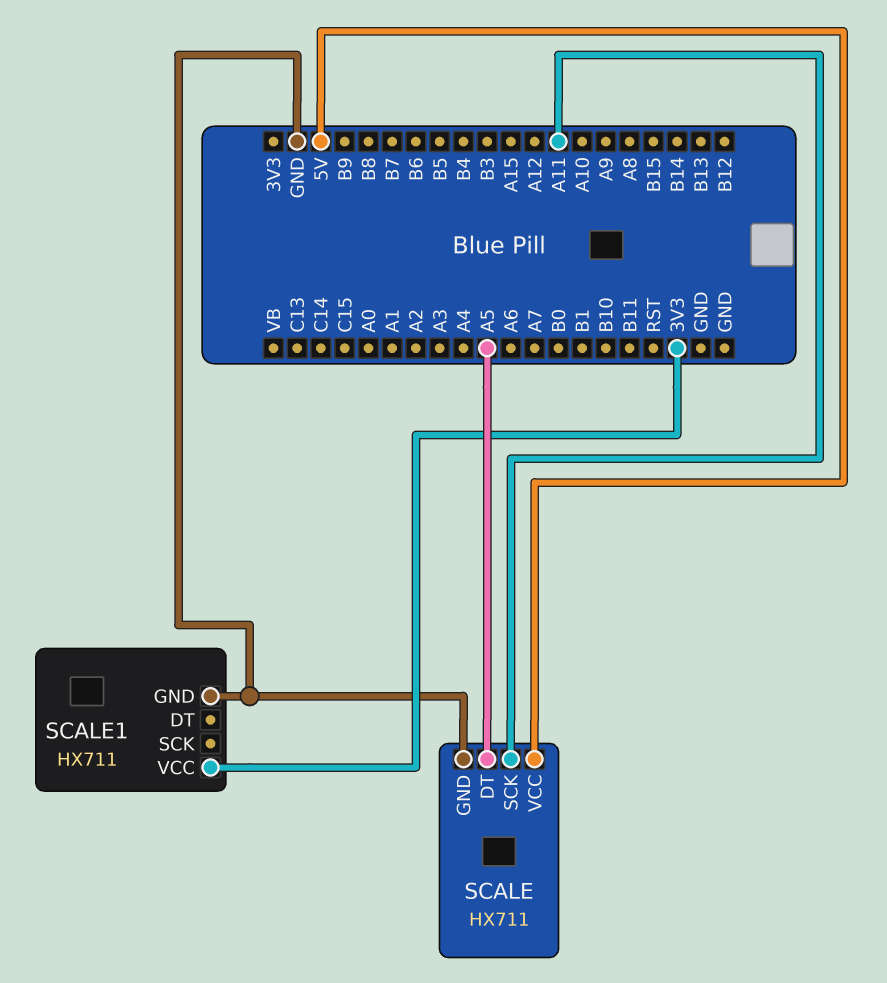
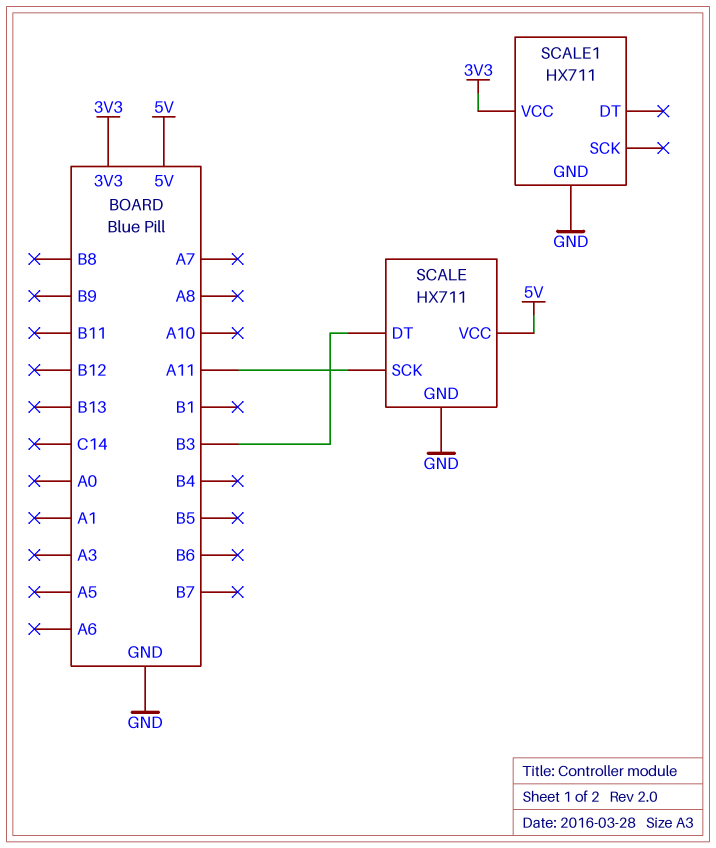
SCALE pin DT: A5 -> B3

